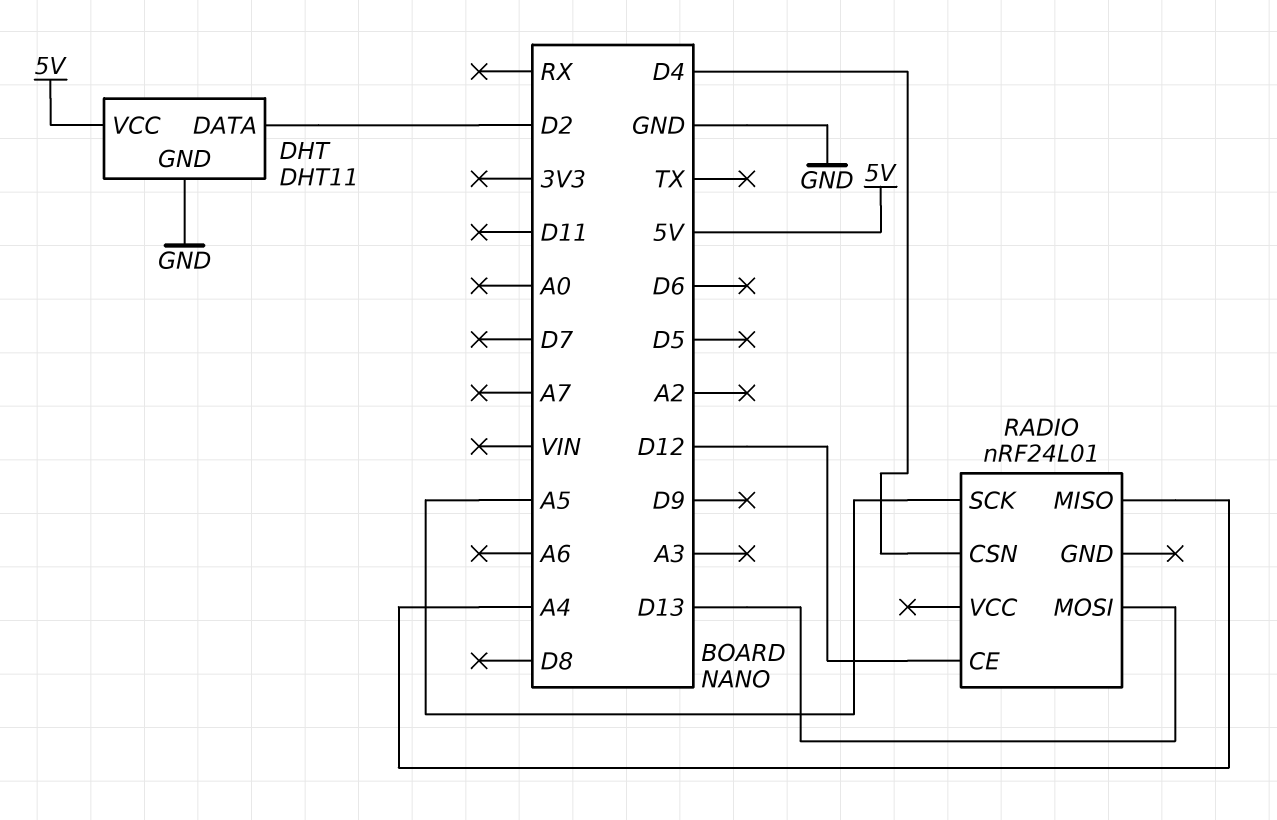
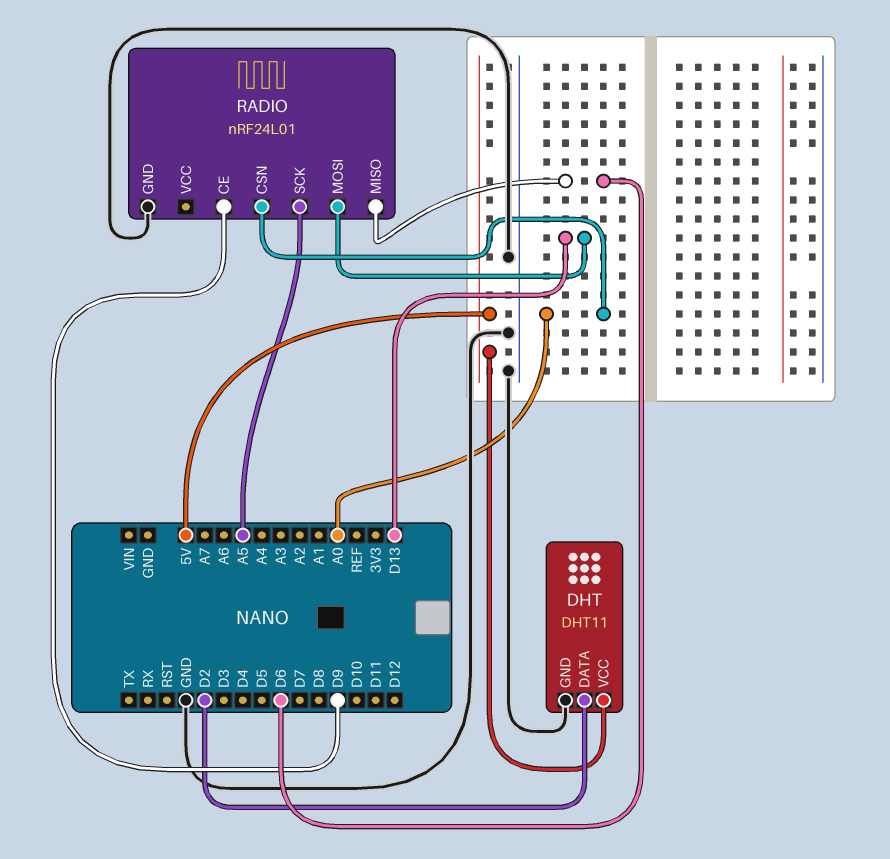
RADIO pin CE: D12 -> D9
RADIO pin CSN: D4 -> A0
RADIO pin GND: none -> GND
RADIO pin MISO: A4 -> D6

